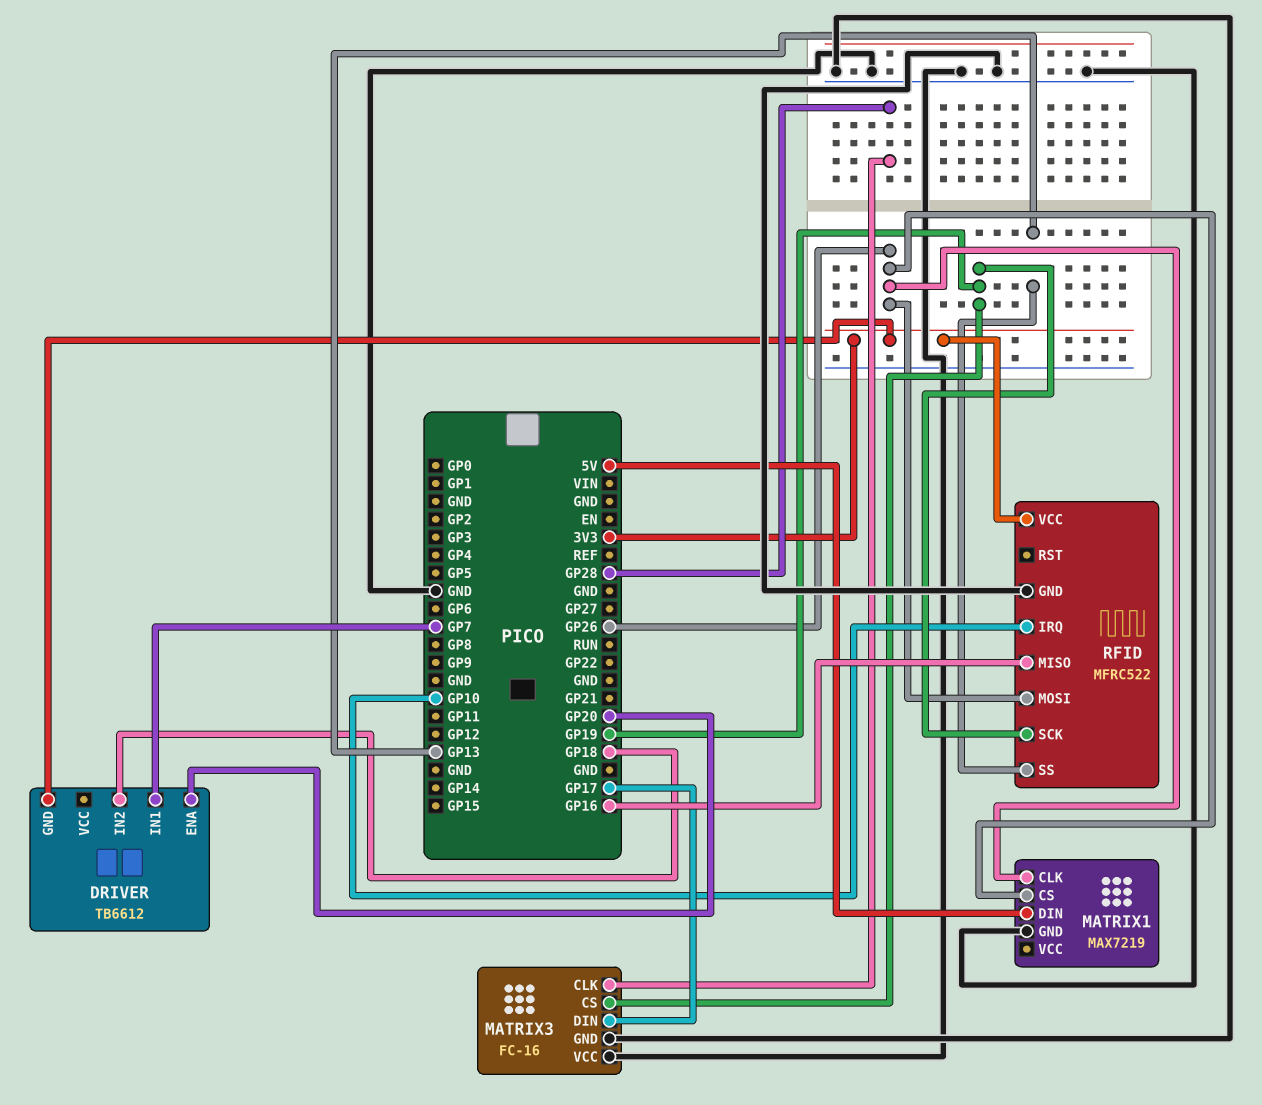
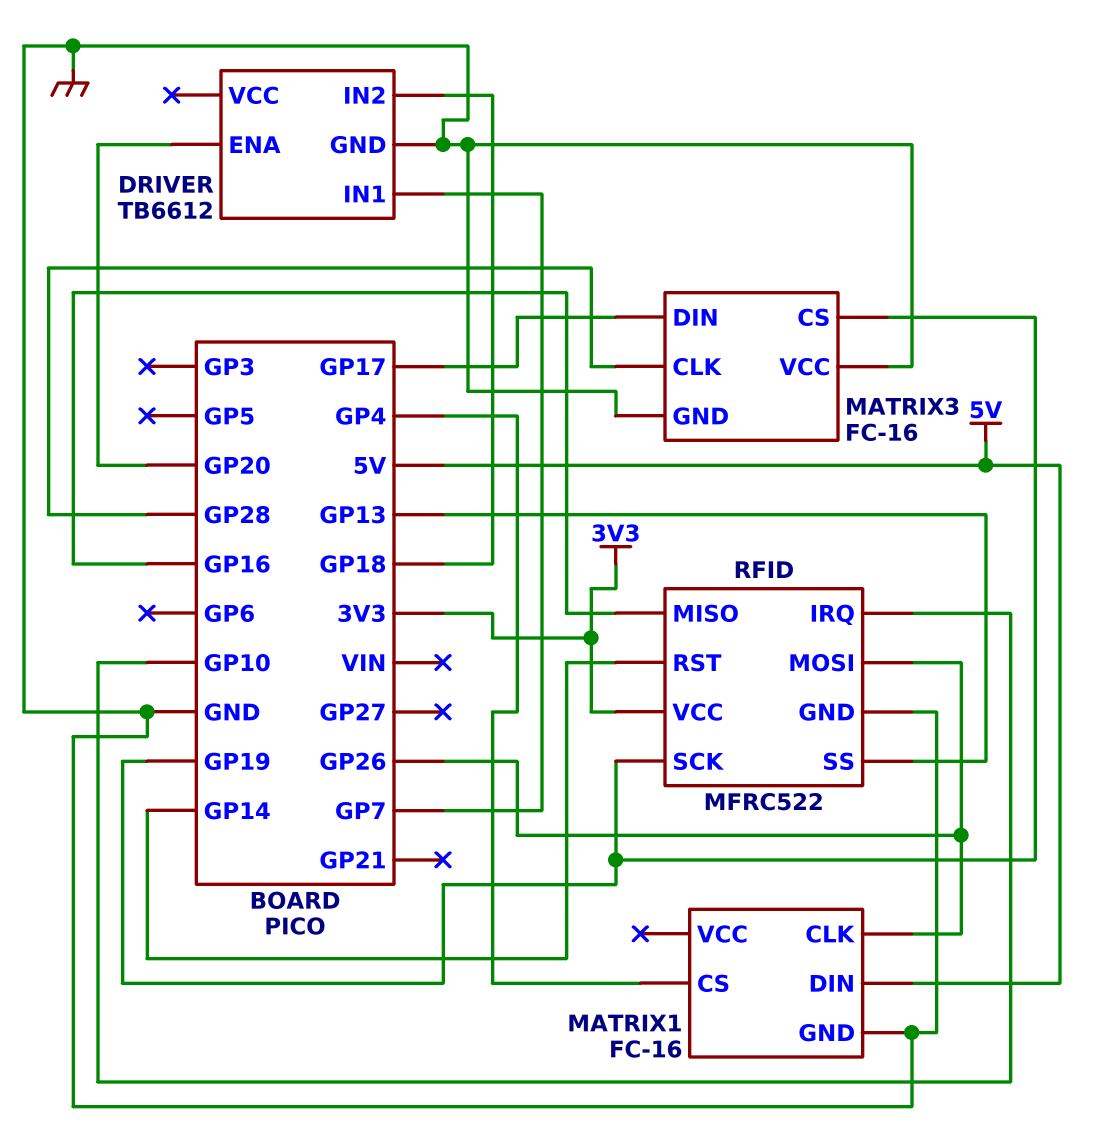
DRIVER pin GND: 3V3 -> GND
MATRIX1: MAX7219 -> FC-16
MATRIX1 pin CS: GP26 -> GP4
RFID pin RST: none -> GP14

